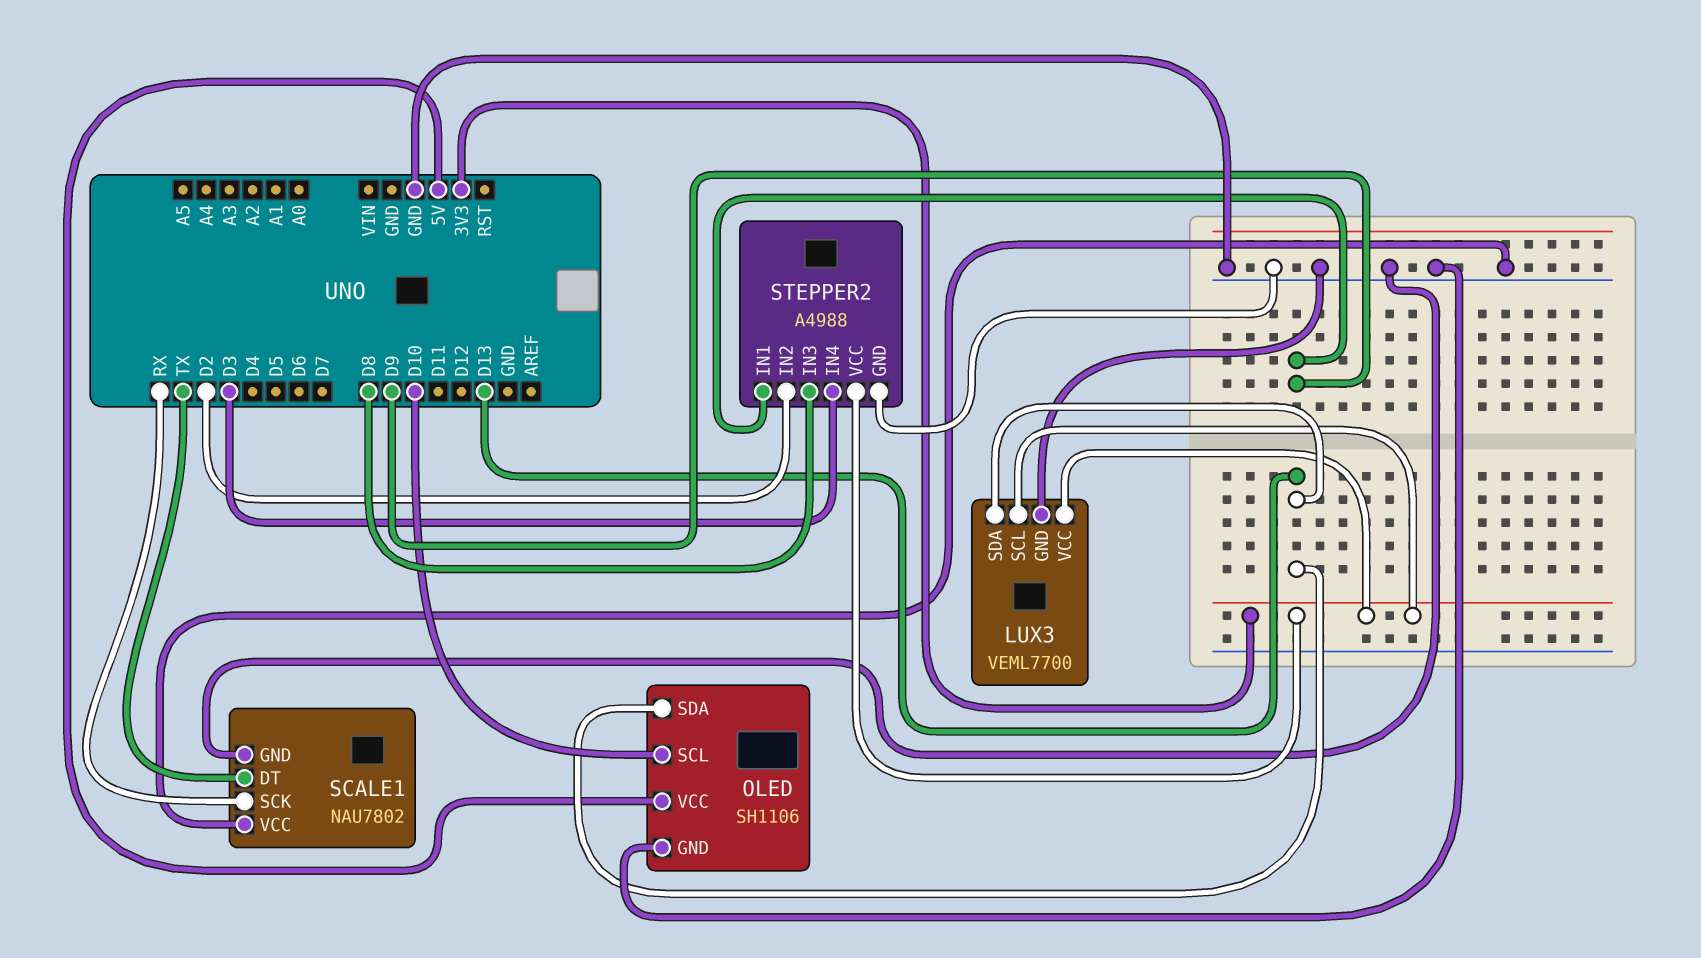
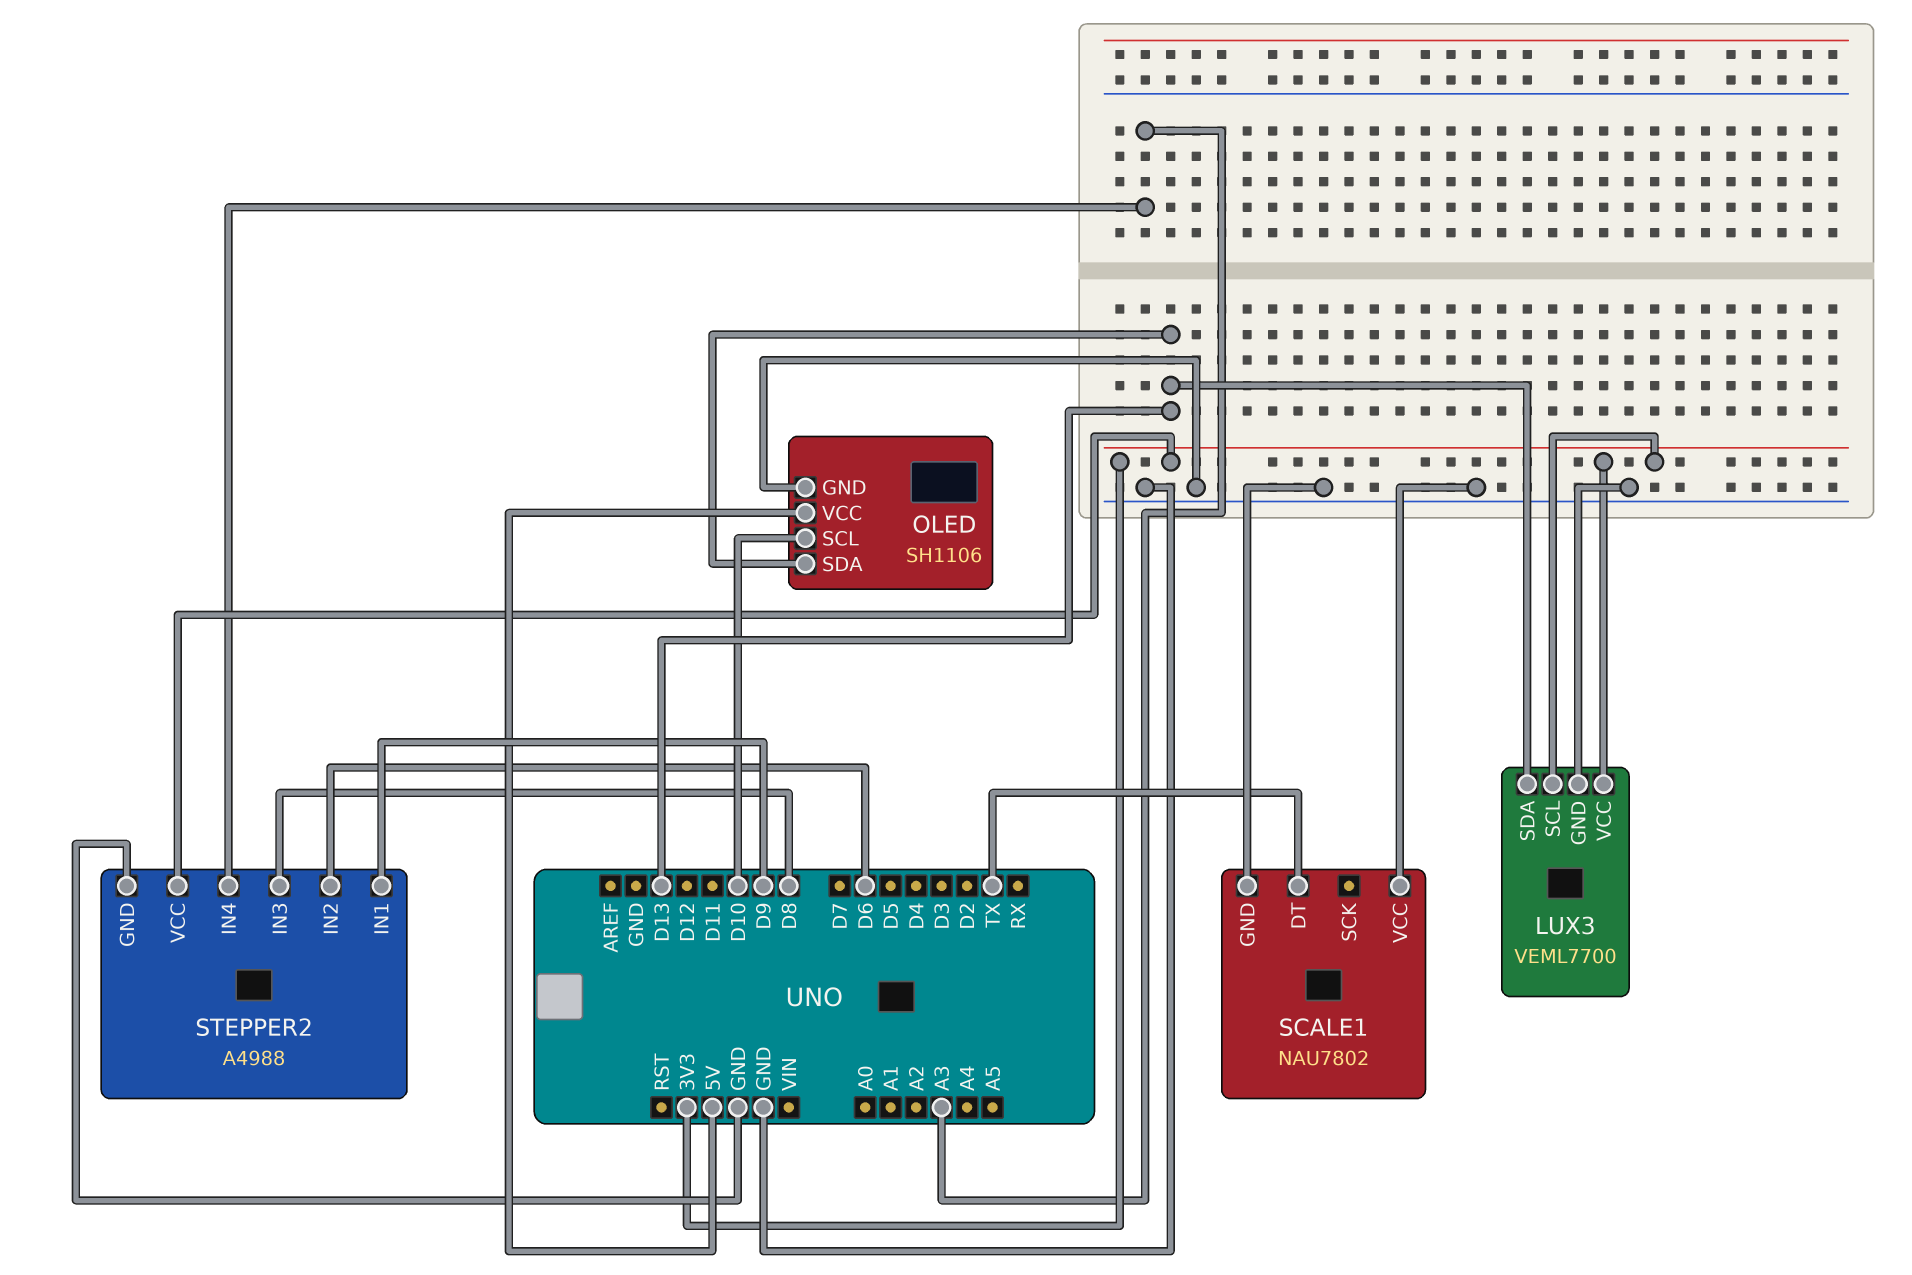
SCALE1 pin SCK: RX -> none
STEPPER2 pin IN2: D2 -> D6
STEPPER2 pin IN4: D3 -> A3

